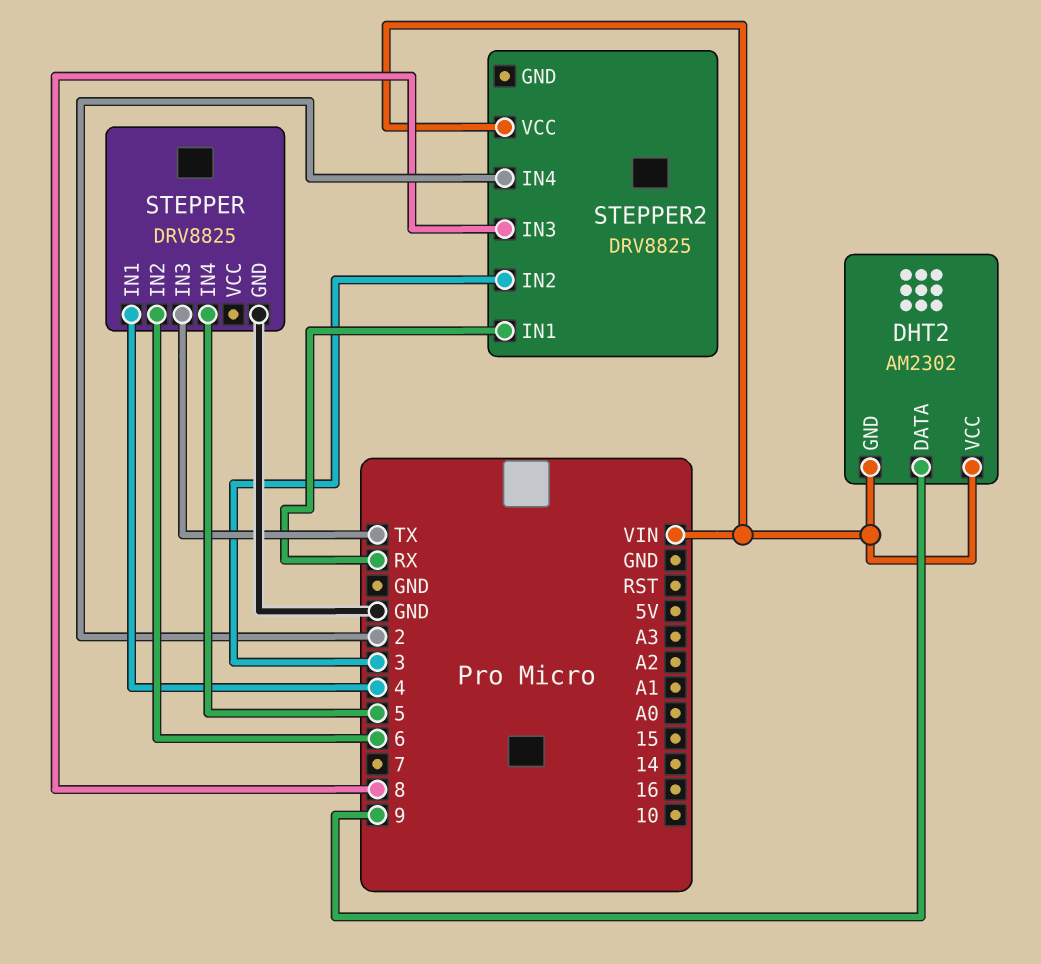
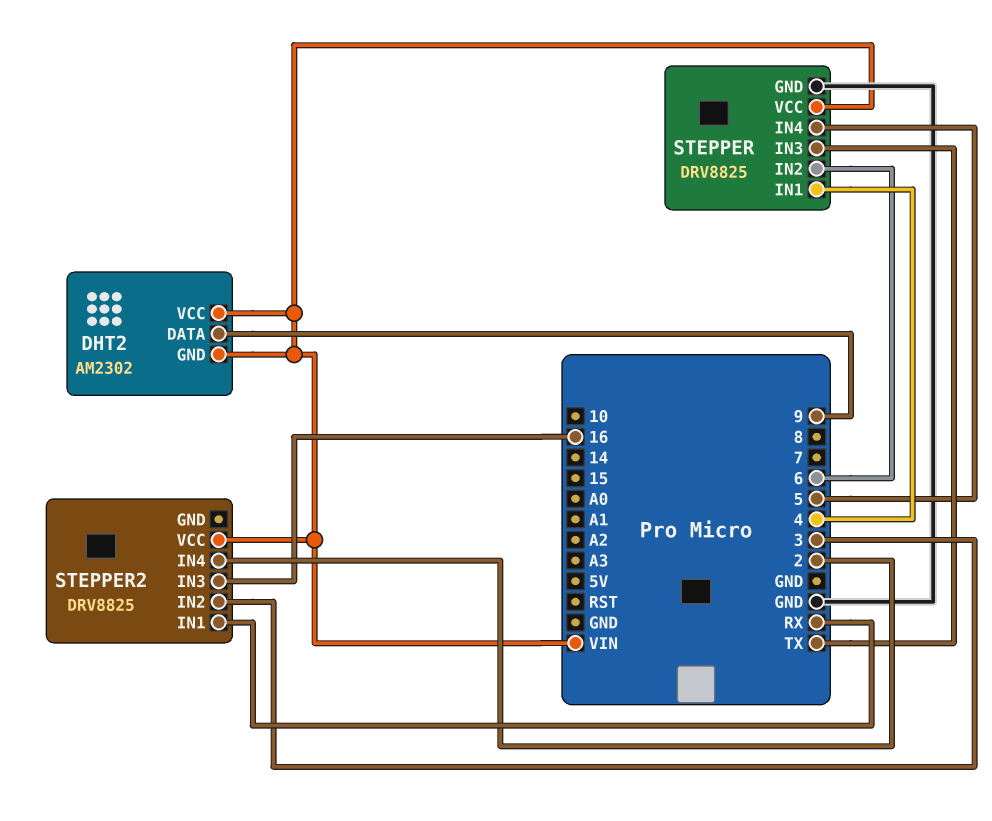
STEPPER pin VCC: none -> VIN
STEPPER2 pin IN3: 8 -> 16

